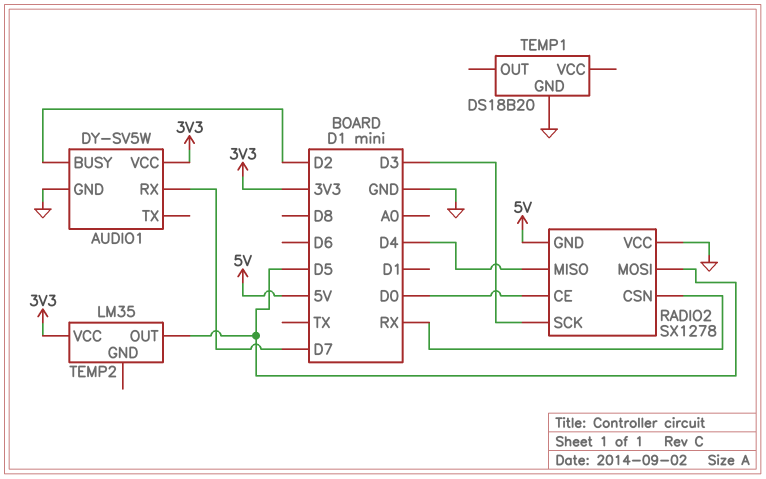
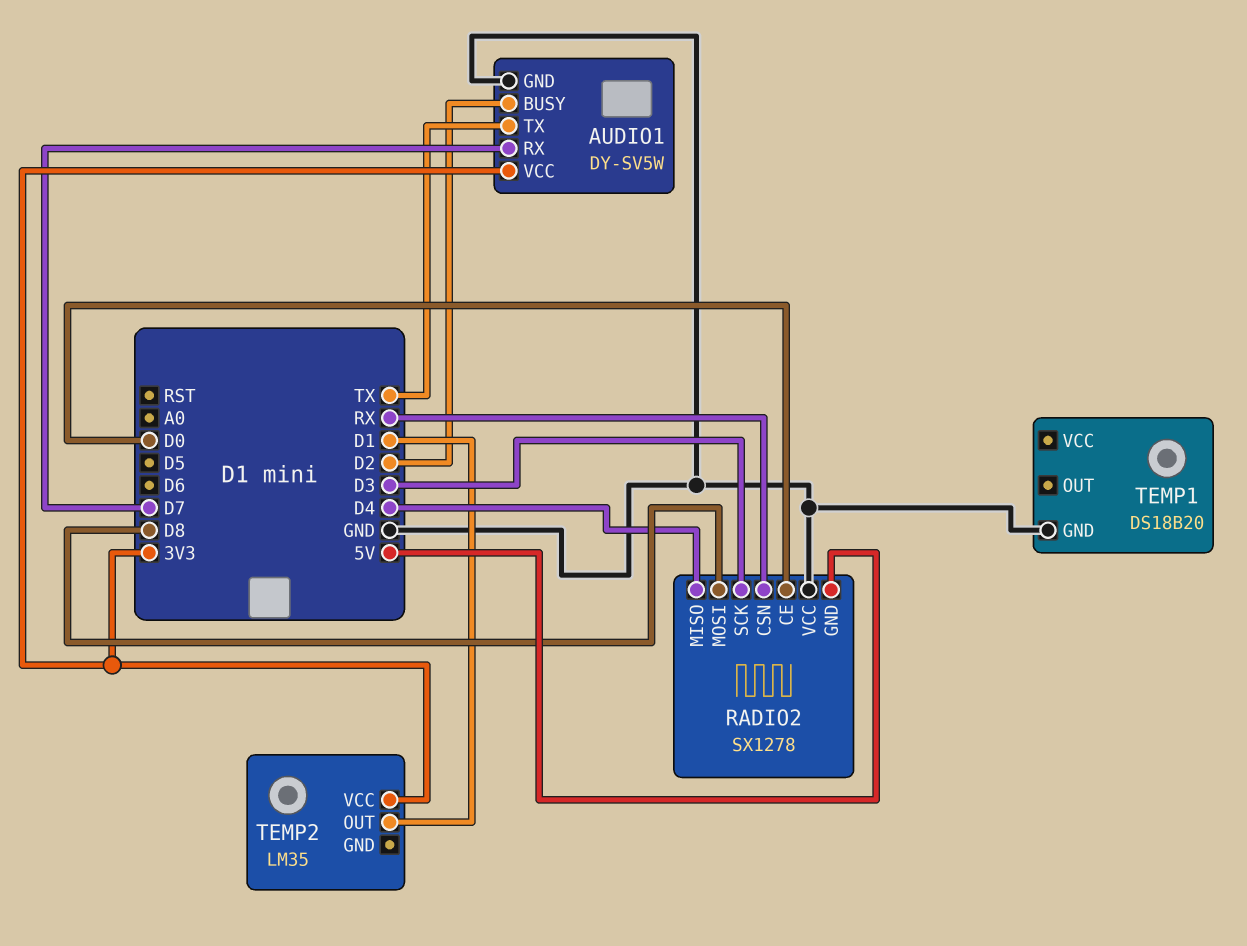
AUDIO1 pin TX: none -> TX
RADIO2 pin MOSI: D5 -> D8
TEMP2 pin OUT: D5 -> D1

